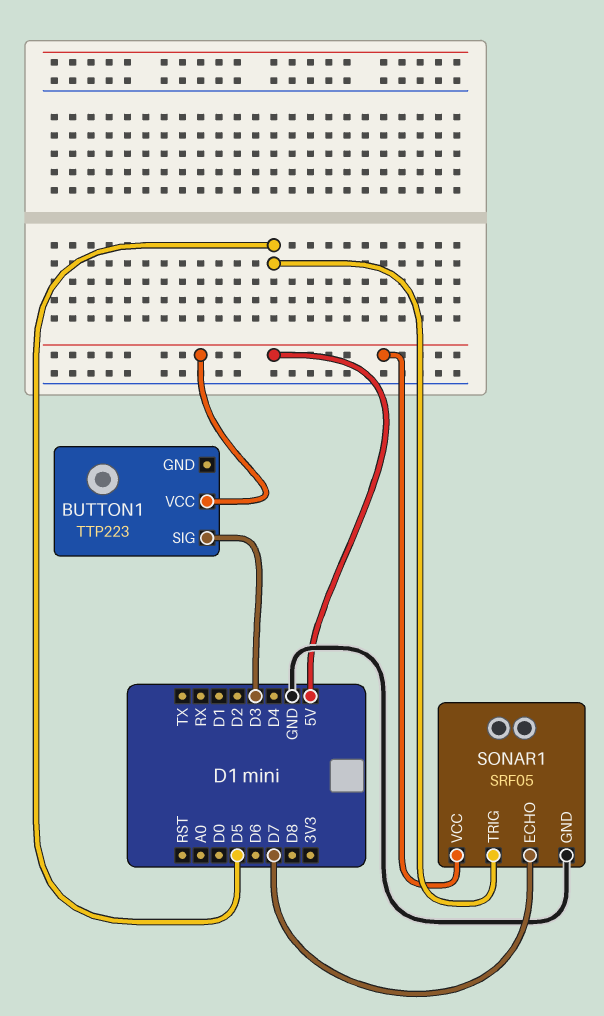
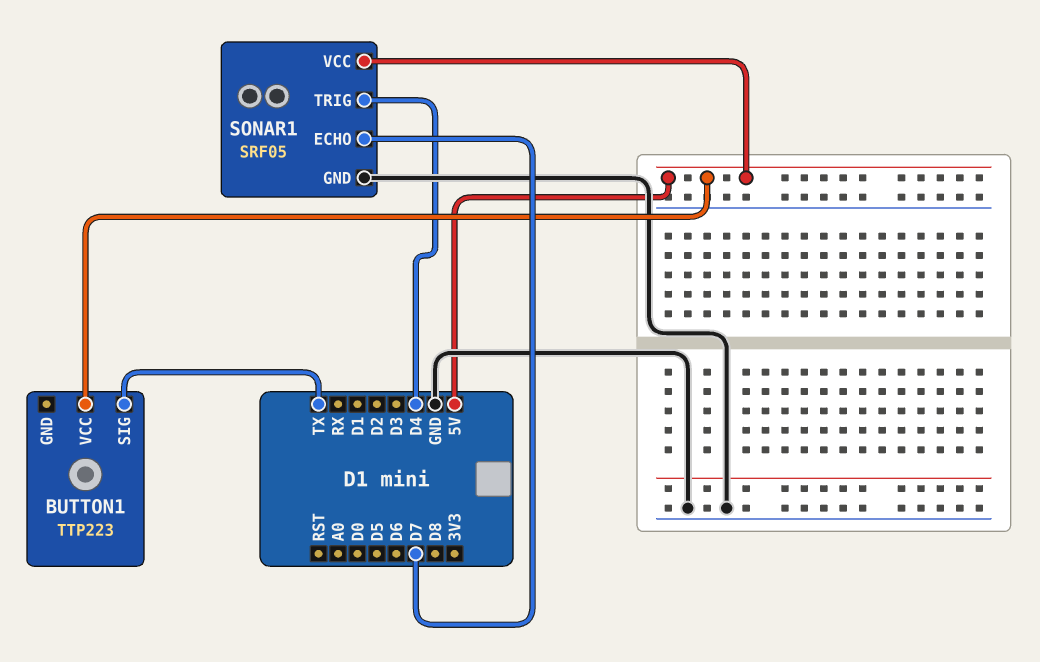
BUTTON1 pin SIG: D3 -> TX
SONAR1 pin TRIG: D5 -> D4

